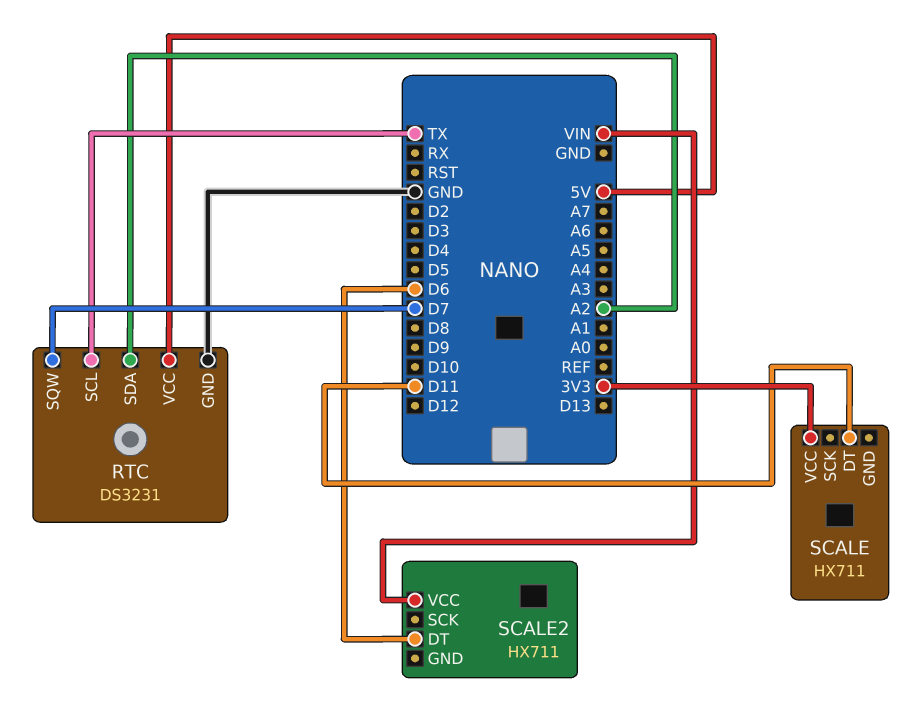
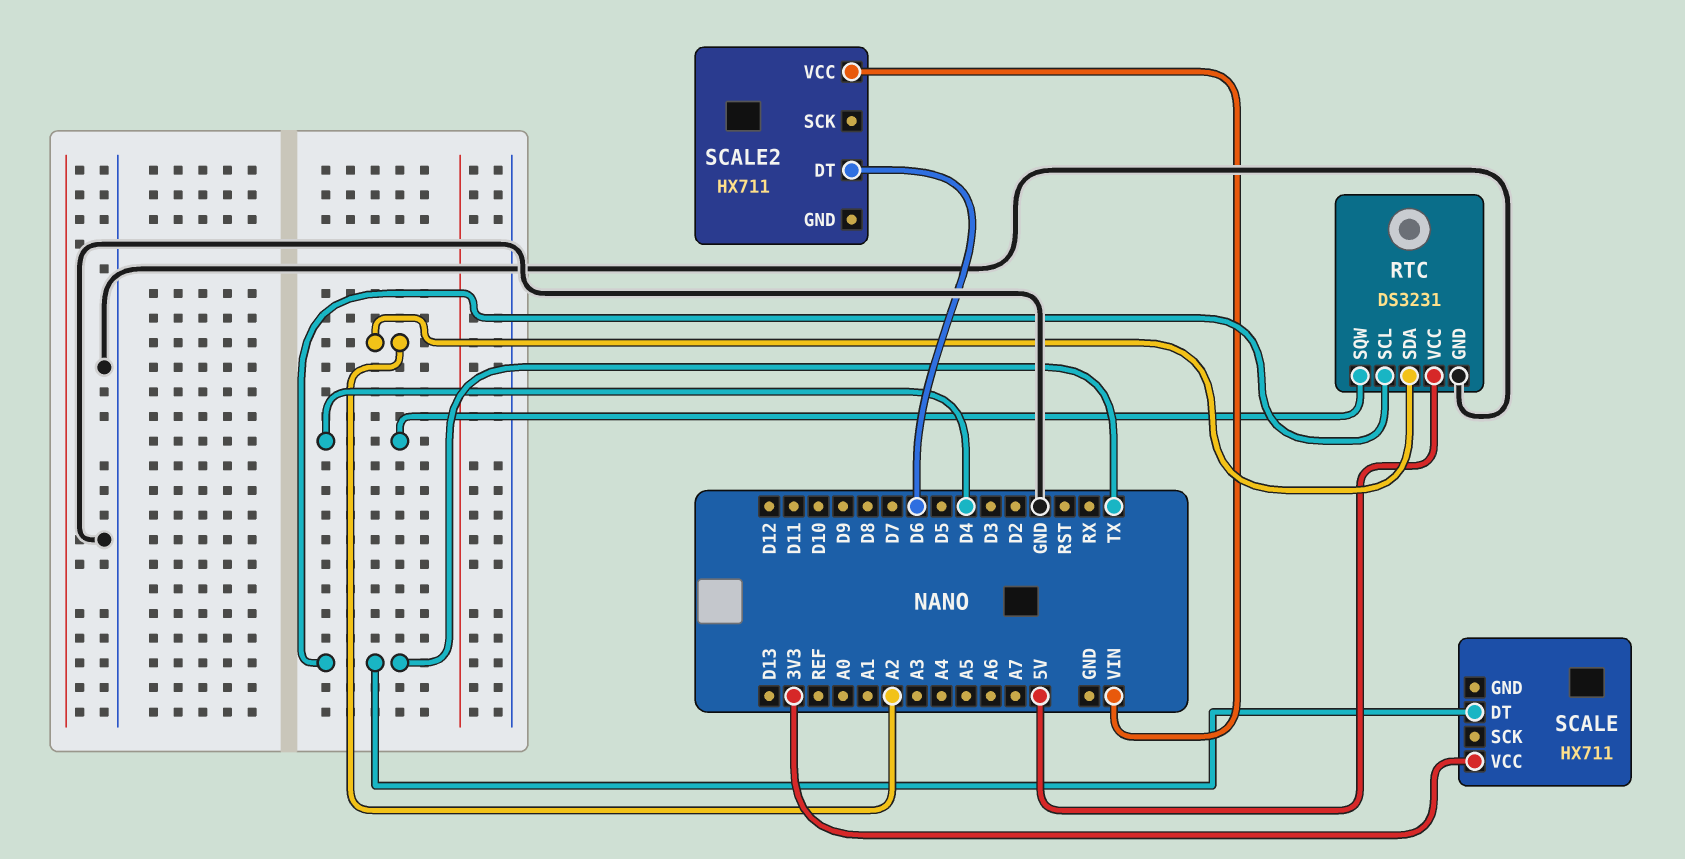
RTC pin SQW: D7 -> D4
SCALE pin DT: D11 -> TX

